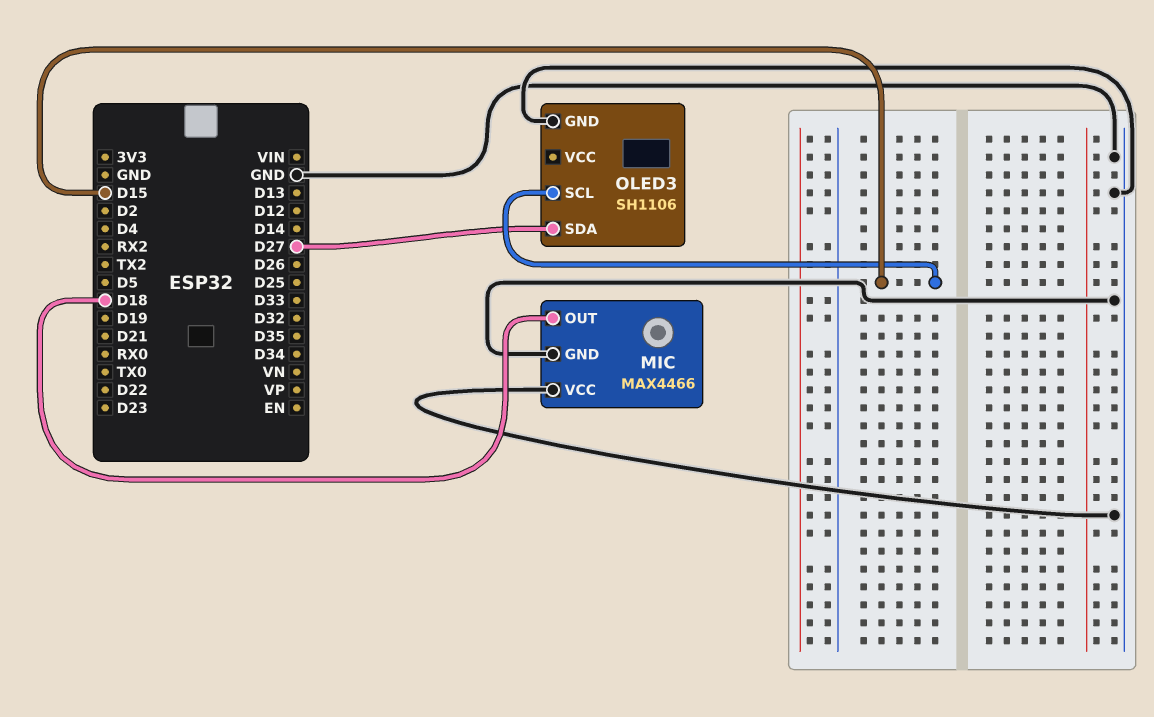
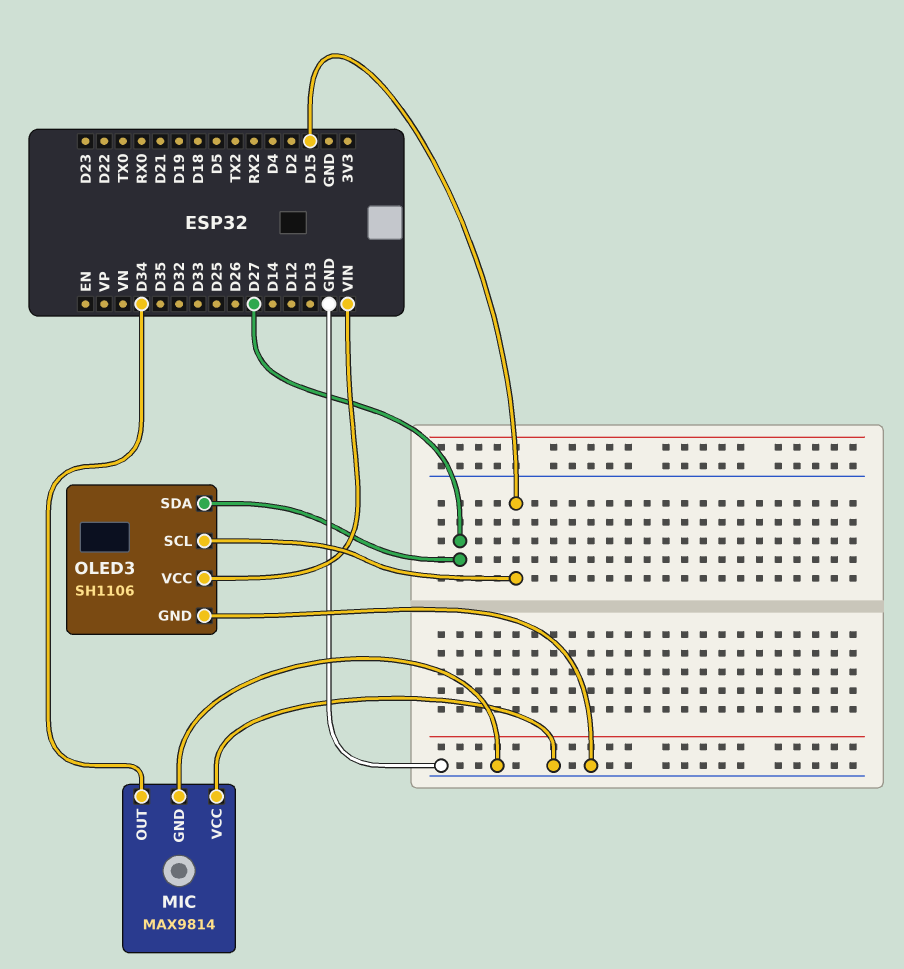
MIC: MAX4466 -> MAX9814
MIC pin OUT: D18 -> D34
OLED3 pin VCC: none -> VIN

